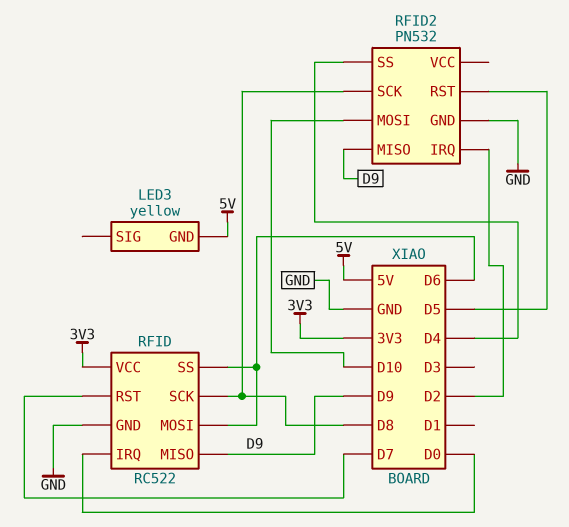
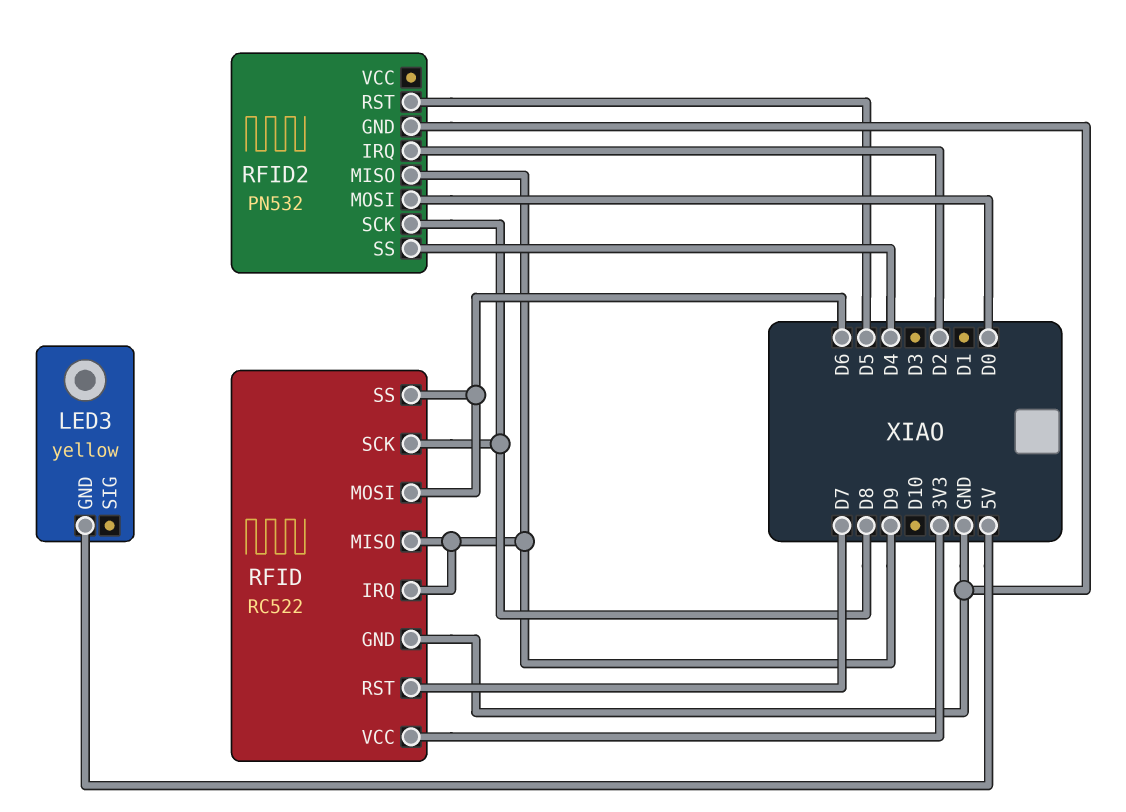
RFID pin IRQ: D0 -> D9
RFID2 pin MOSI: D10 -> D0

